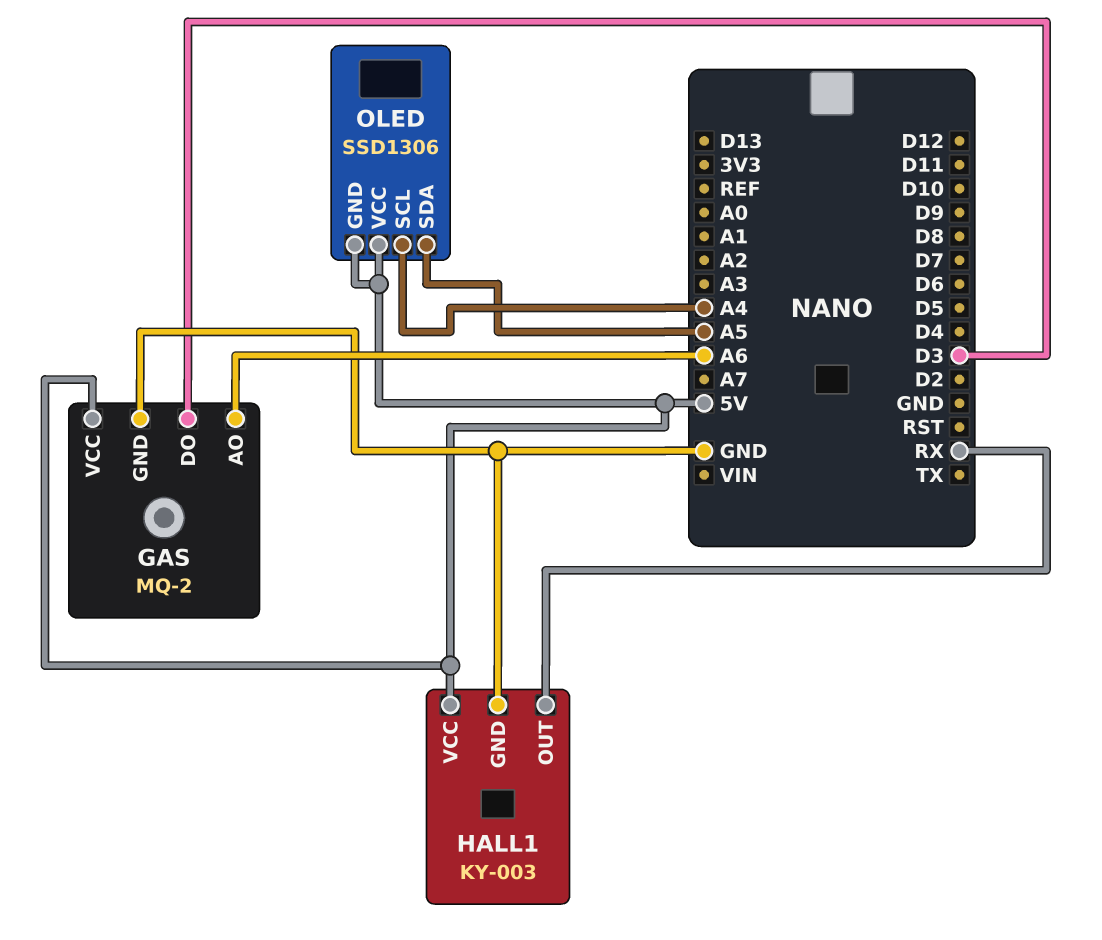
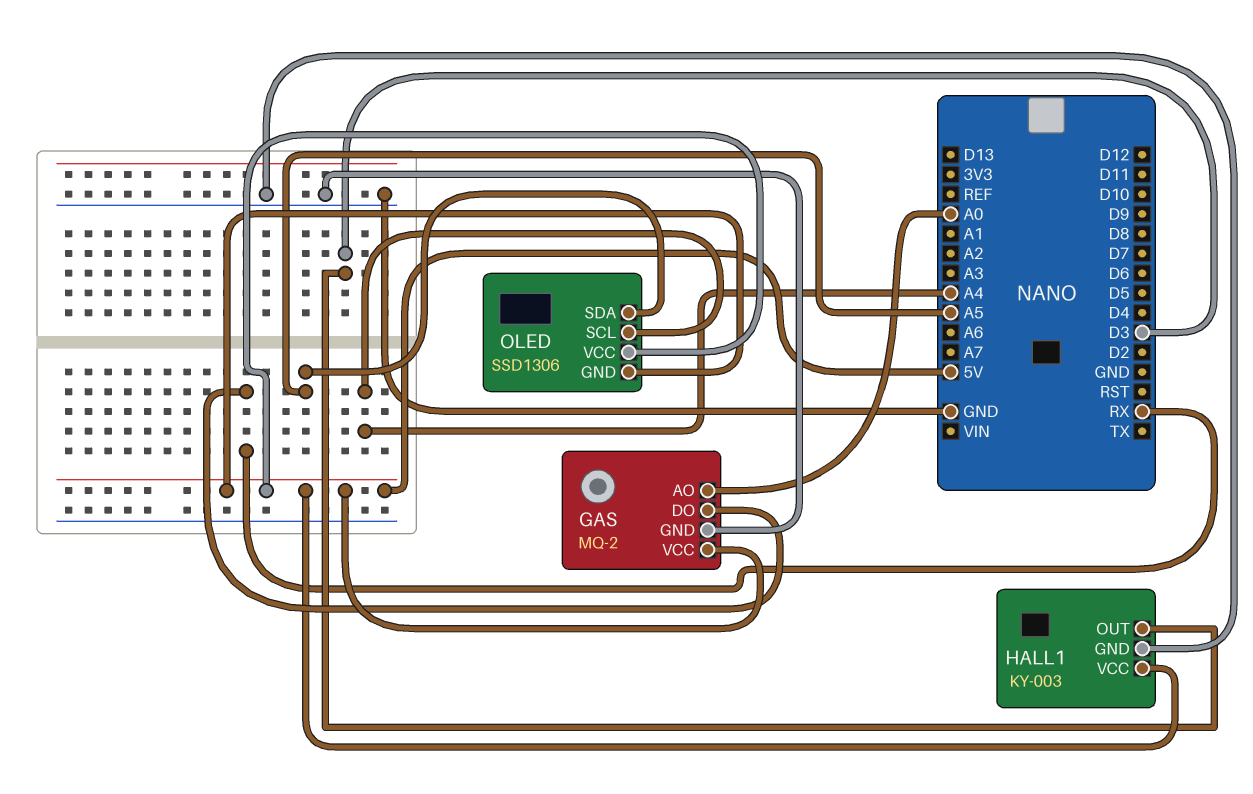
GAS pin AO: A6 -> A0
GAS pin DO: D3 -> RX
HALL1 pin OUT: RX -> D3

